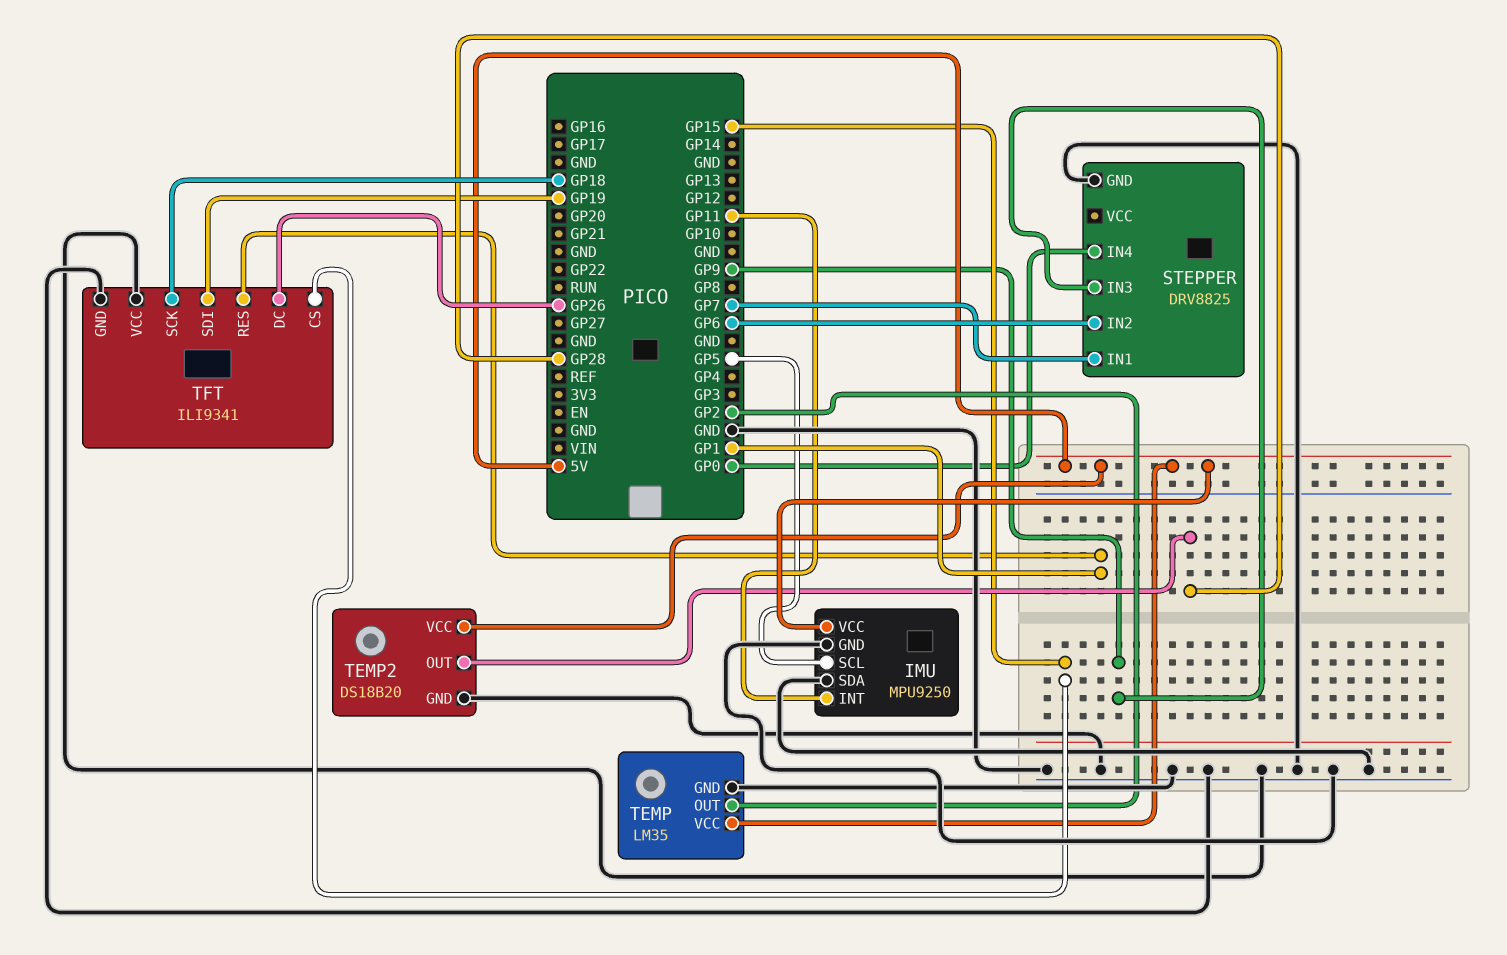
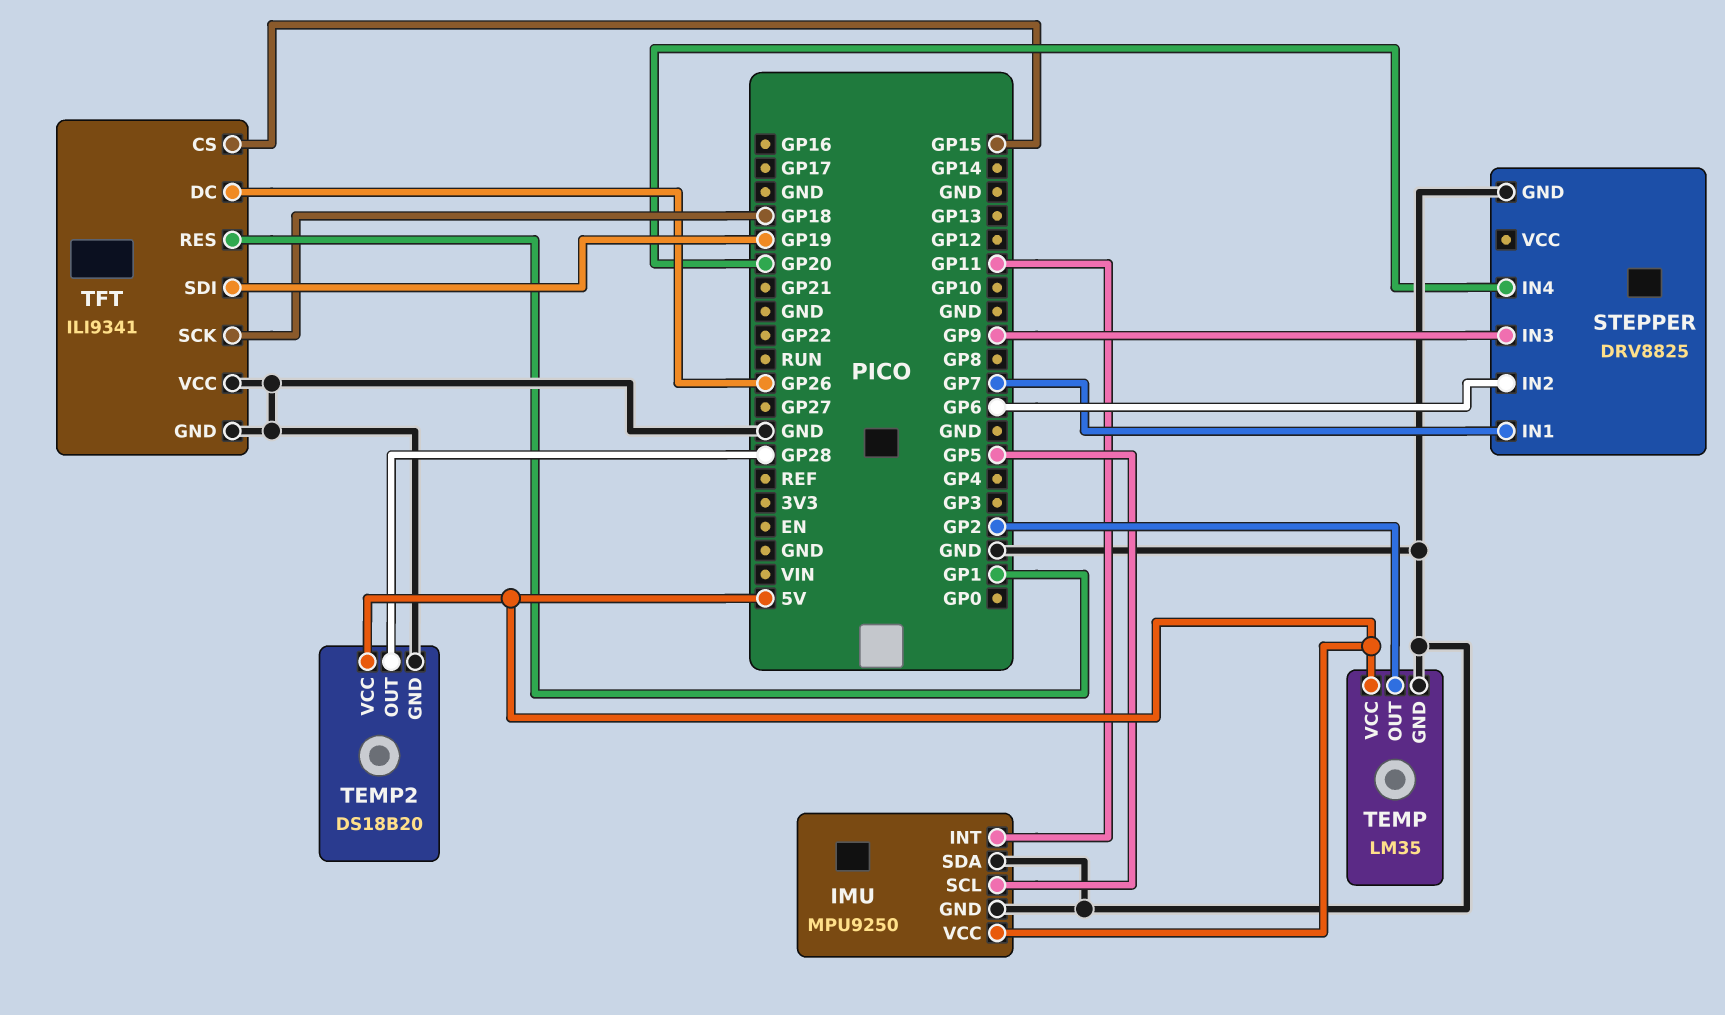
STEPPER pin IN4: GP0 -> GP20

